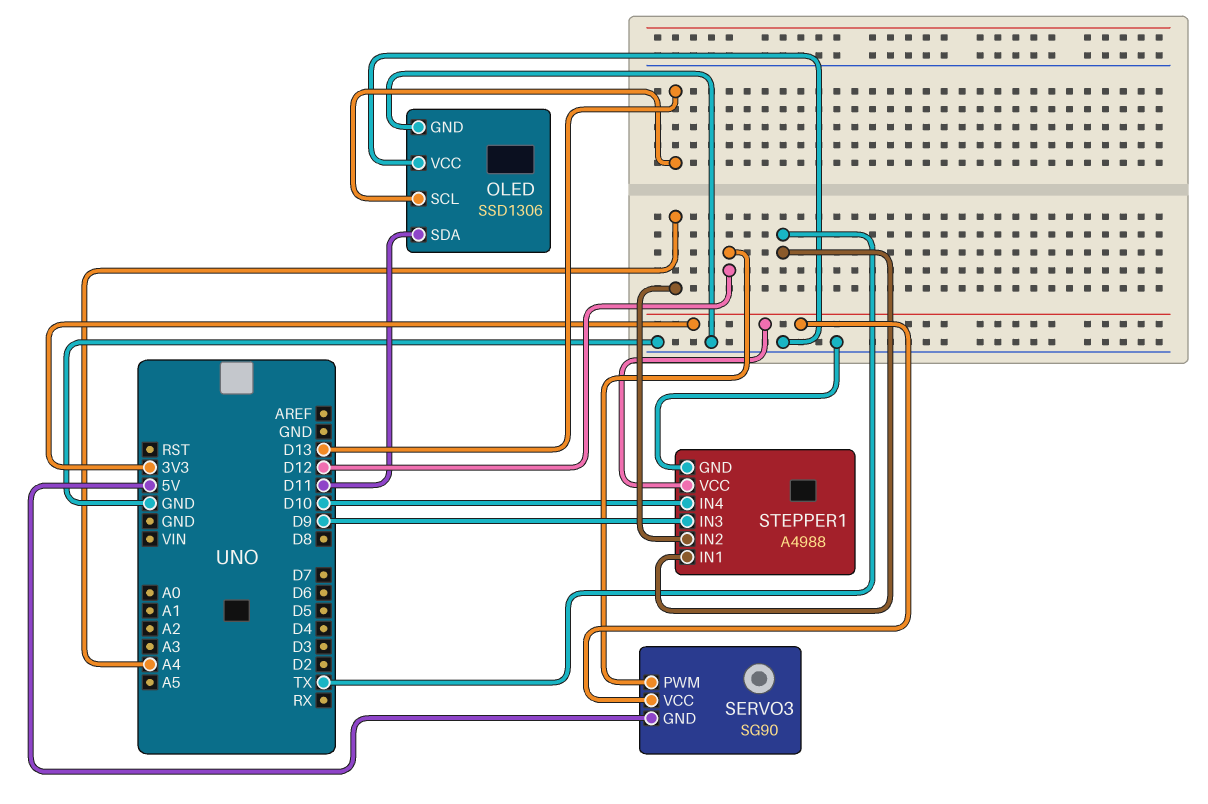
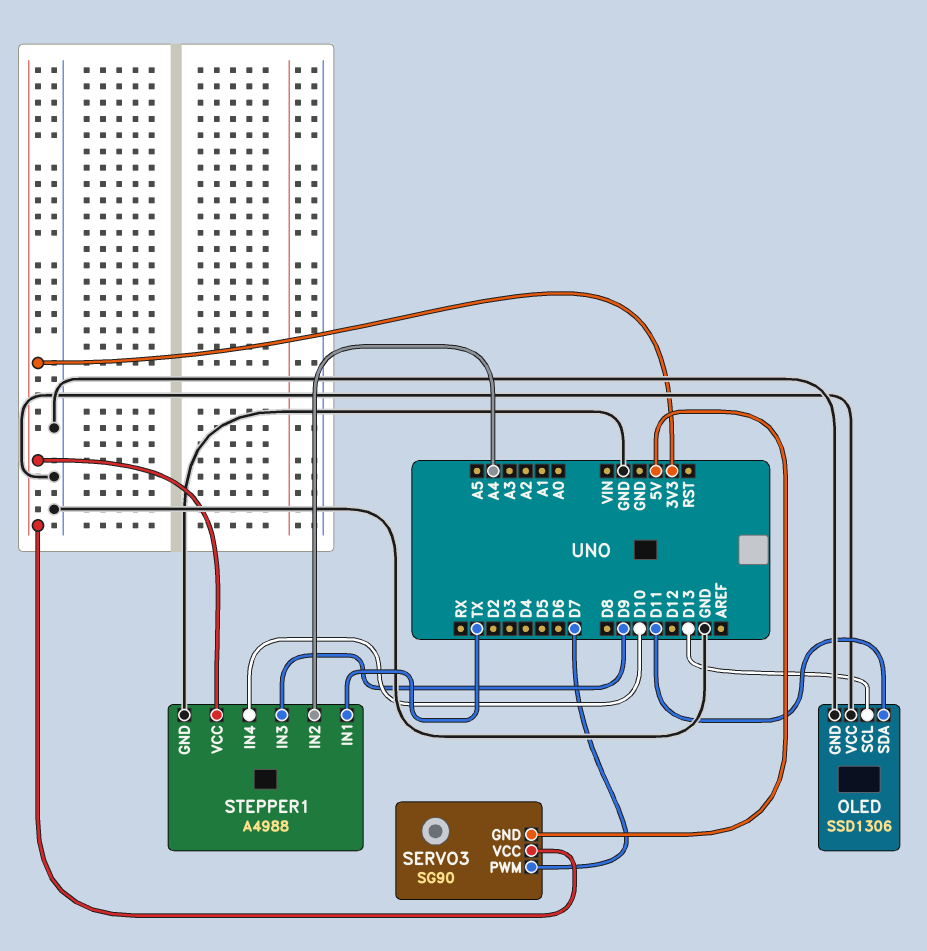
SERVO3 pin PWM: D12 -> D7

